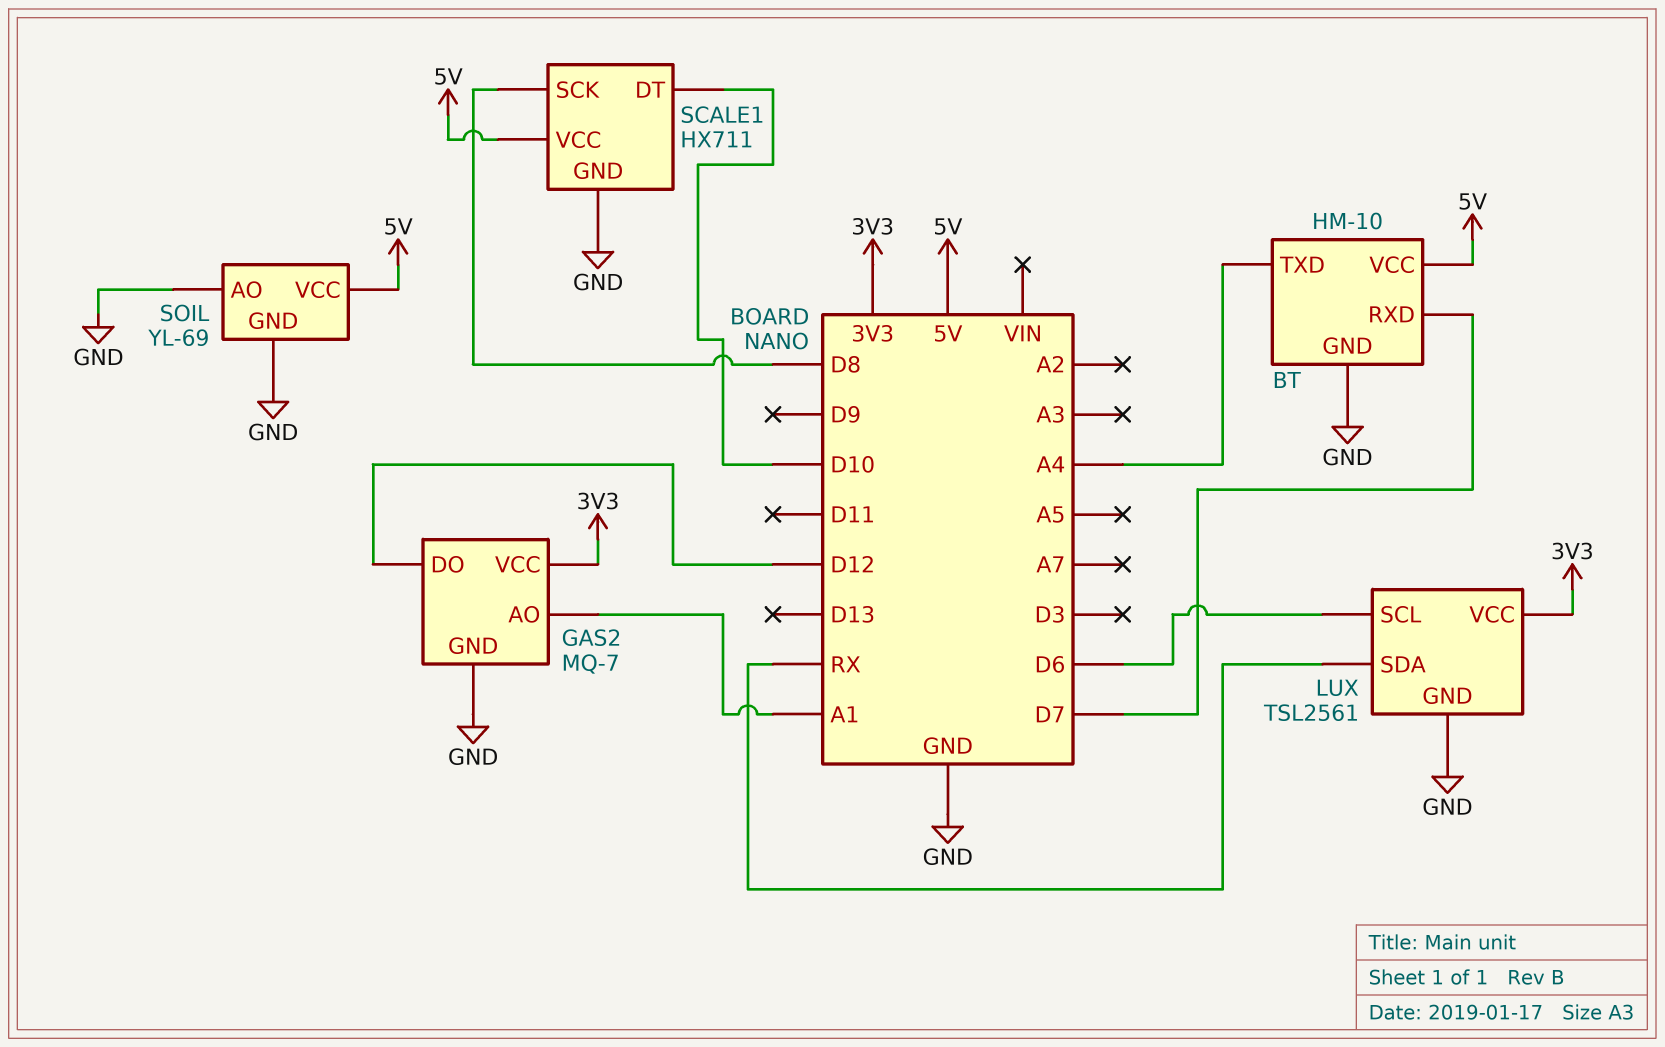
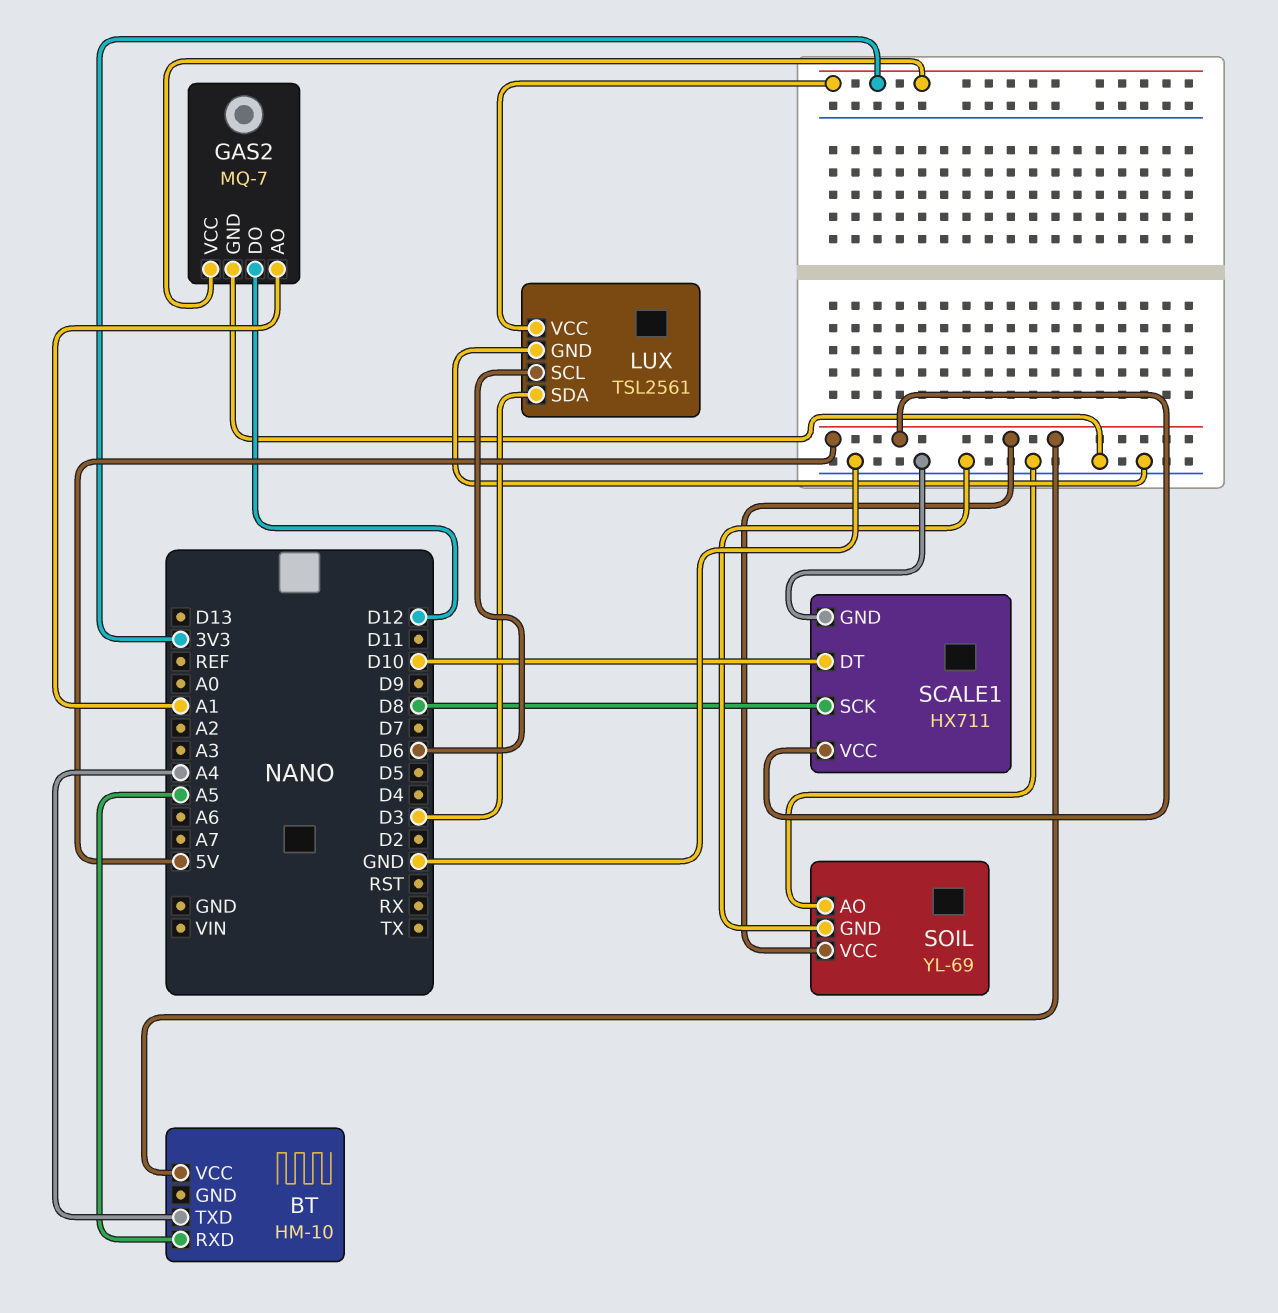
BT pin GND: GND -> none
BT pin RXD: D7 -> A5
LUX pin SDA: RX -> D3

